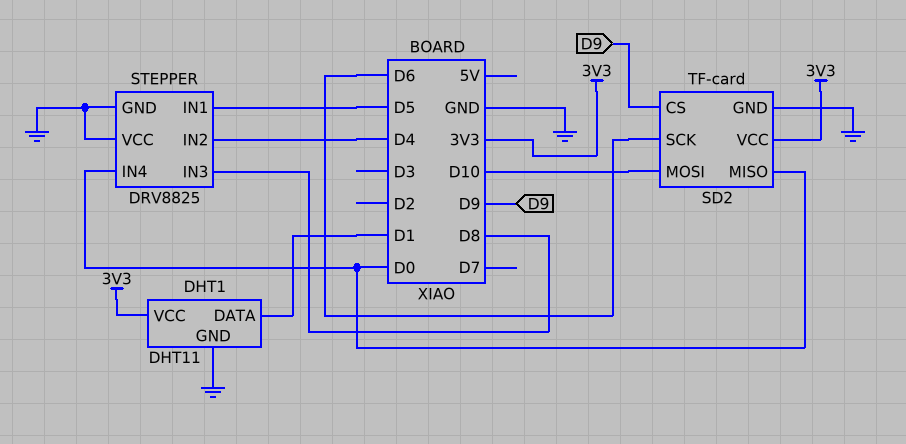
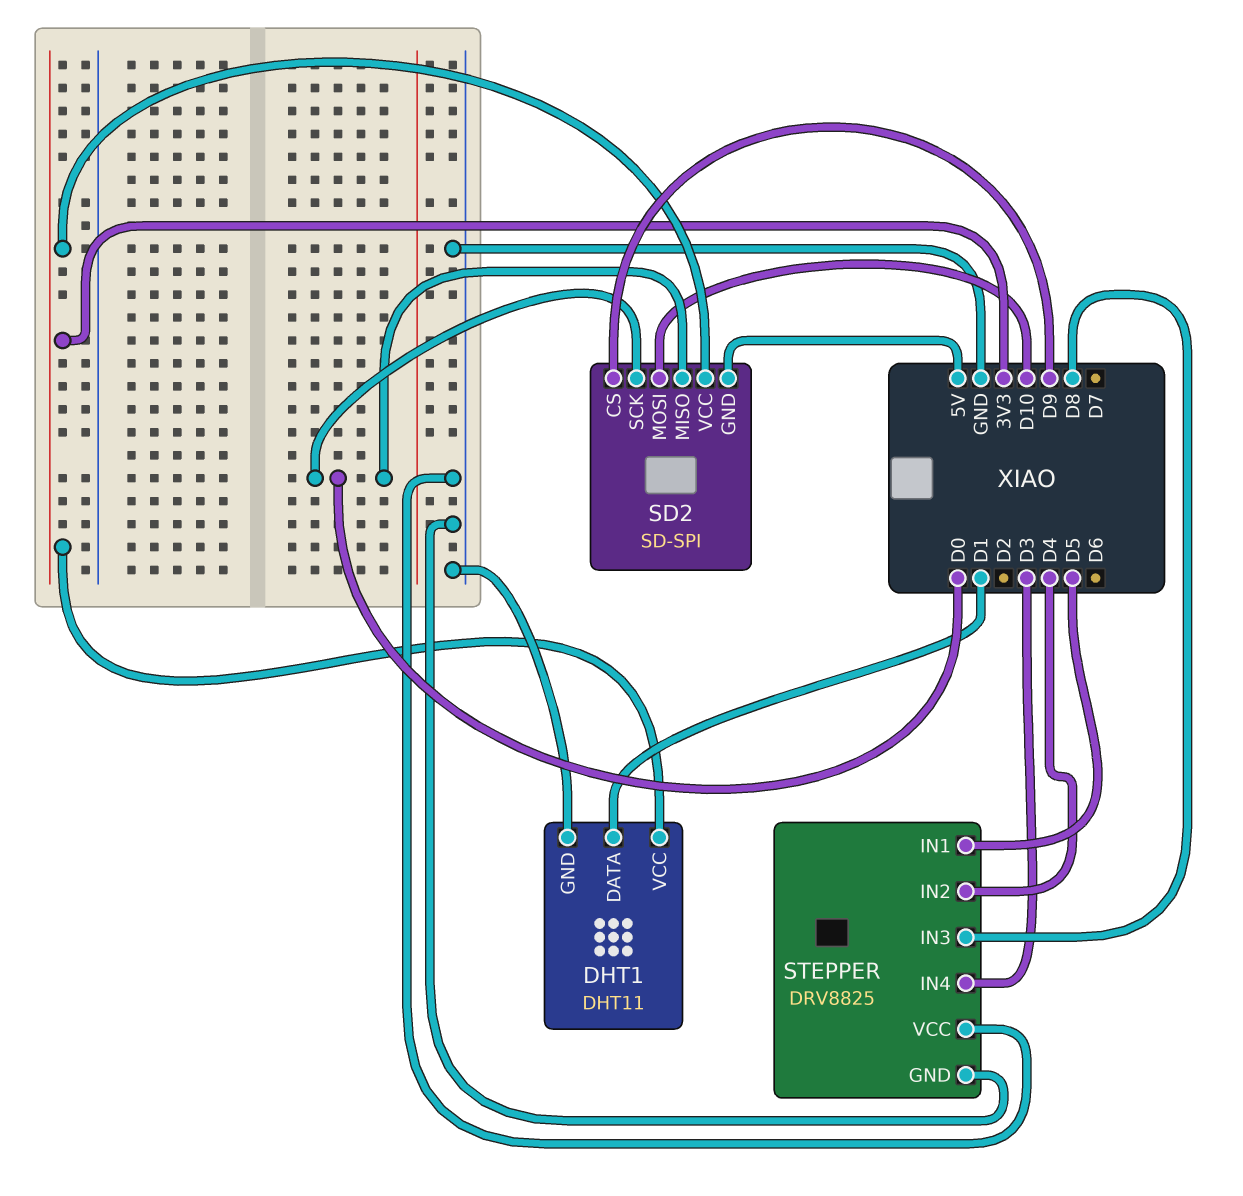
SD2: TF-card -> SD-SPI
SD2 pin GND: GND -> 5V
SD2 pin SCK: D6 -> D0
STEPPER pin IN4: D0 -> D3

